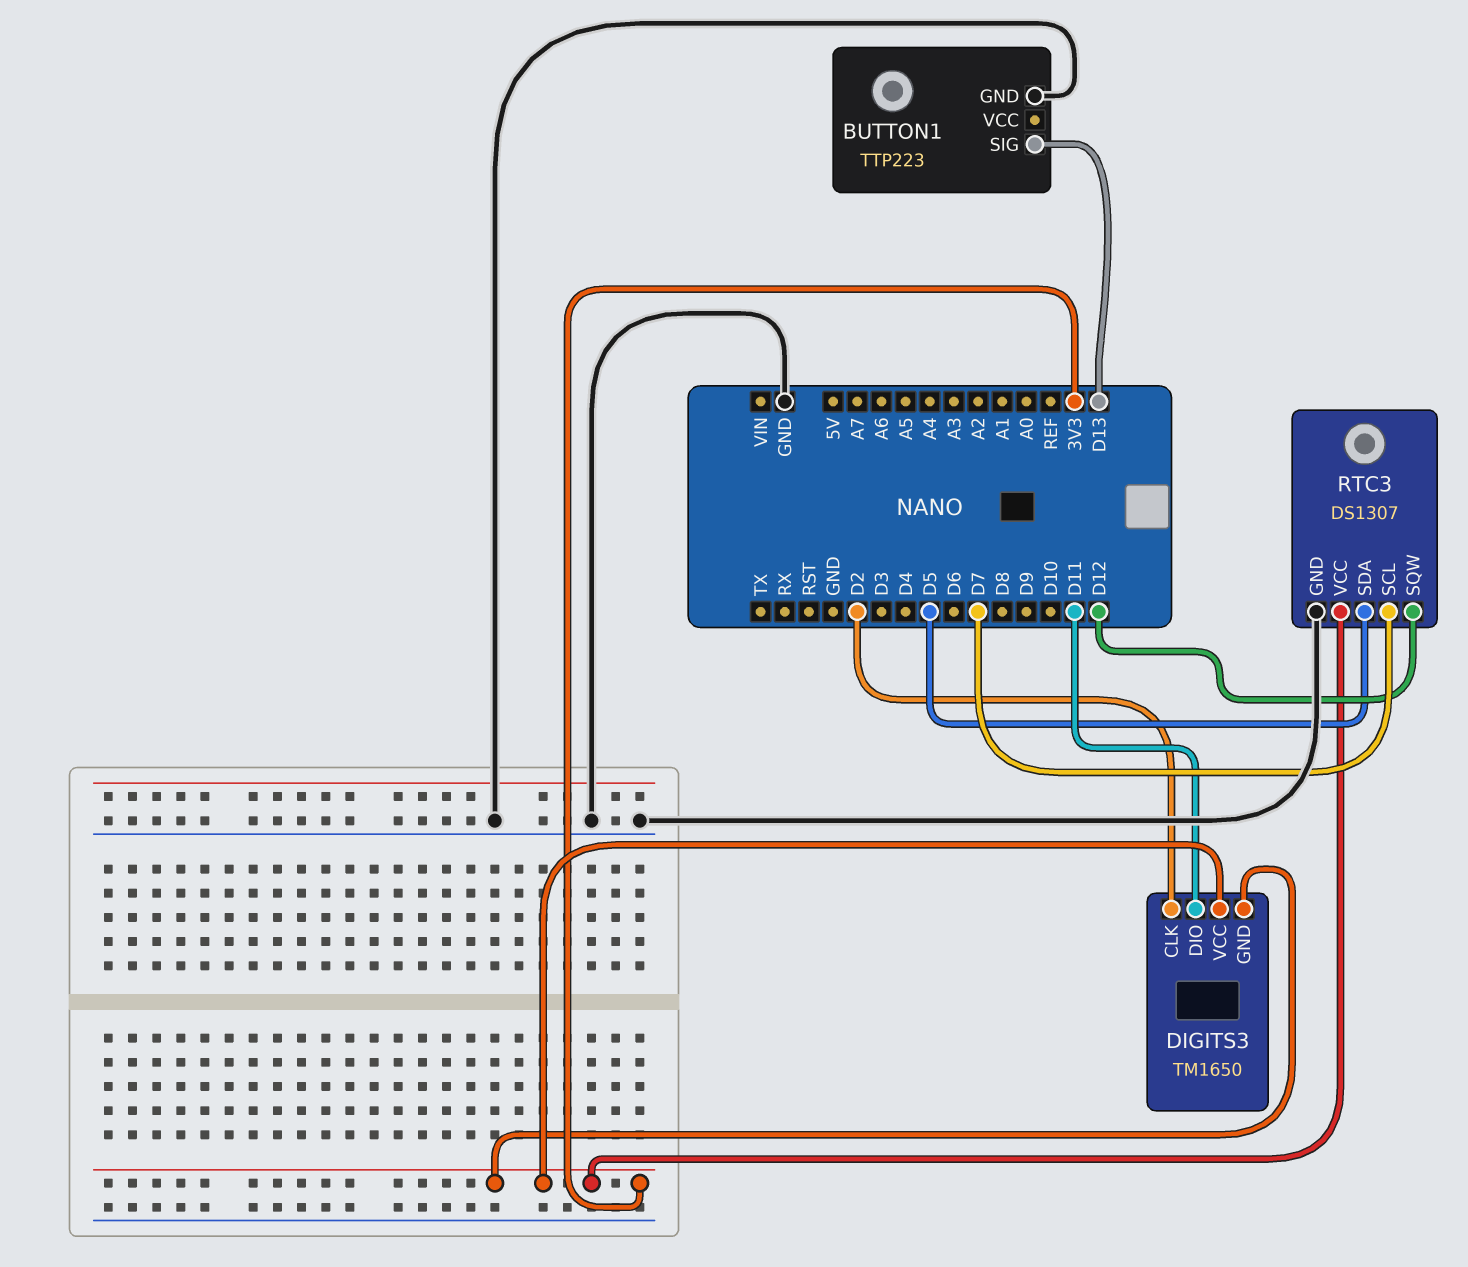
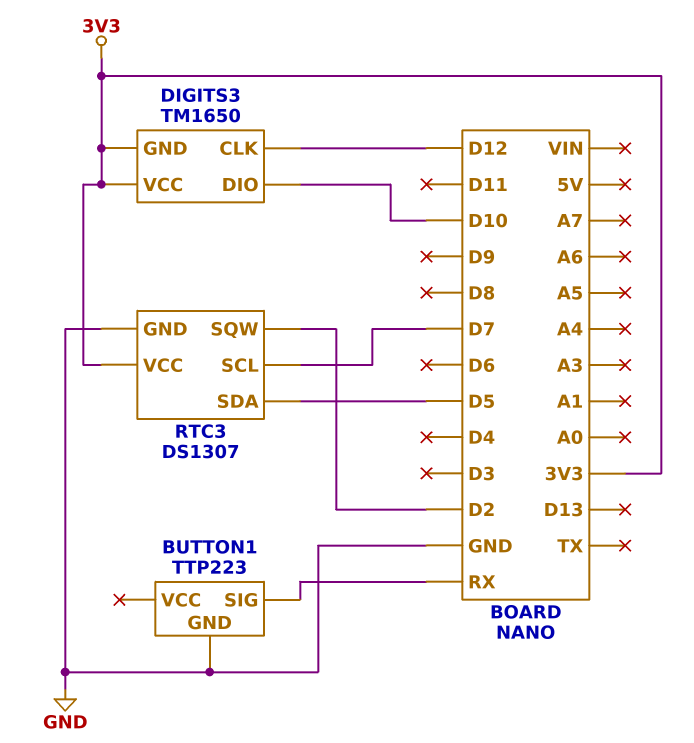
BUTTON1 pin SIG: D13 -> RX
DIGITS3 pin CLK: D2 -> D12
DIGITS3 pin DIO: D11 -> D10
RTC3 pin SQW: D12 -> D2

